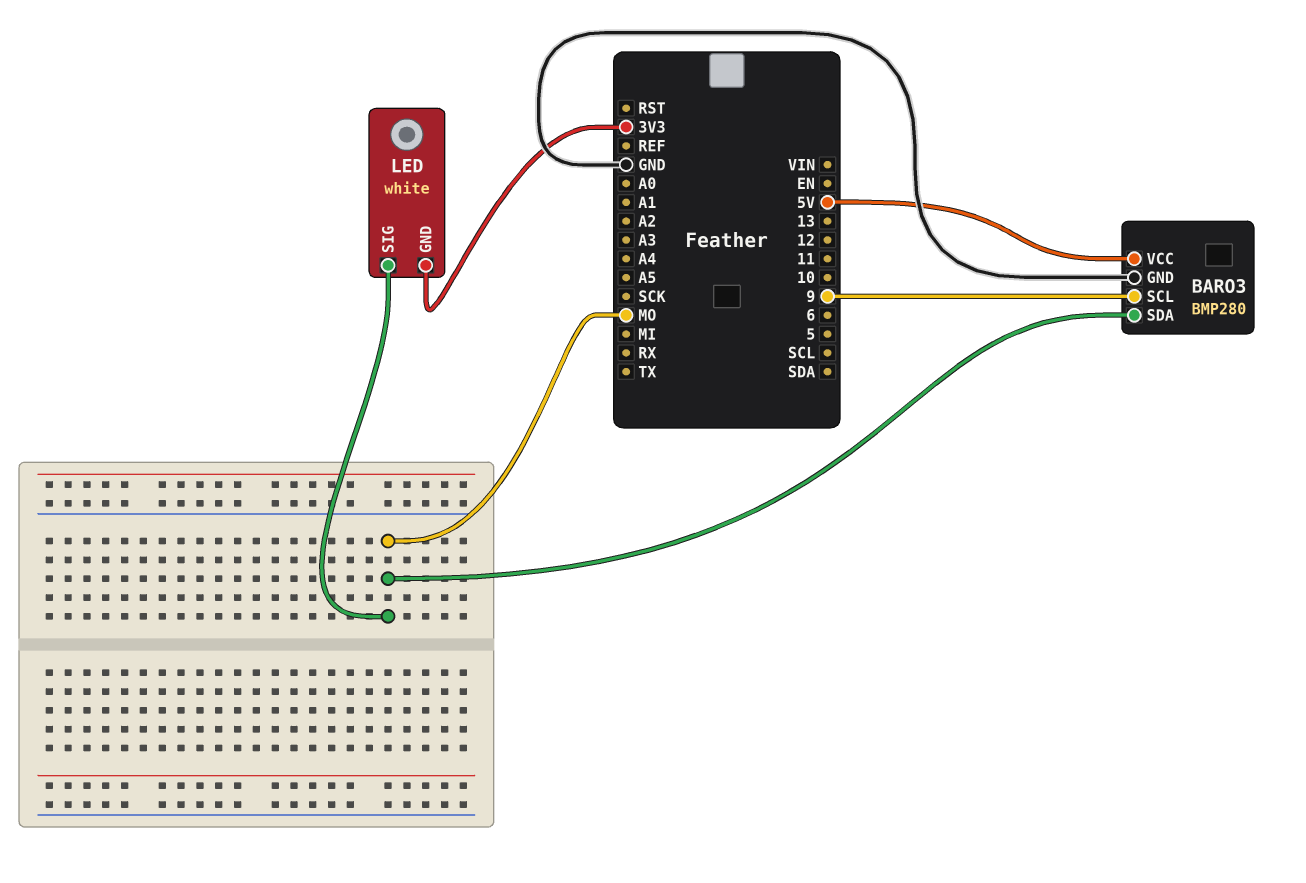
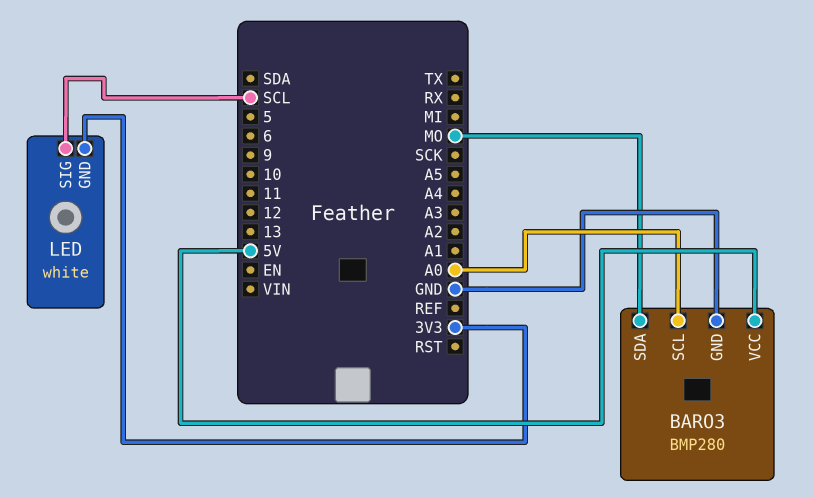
BARO3 pin SCL: 9 -> A0
LED pin SIG: MO -> SCL

